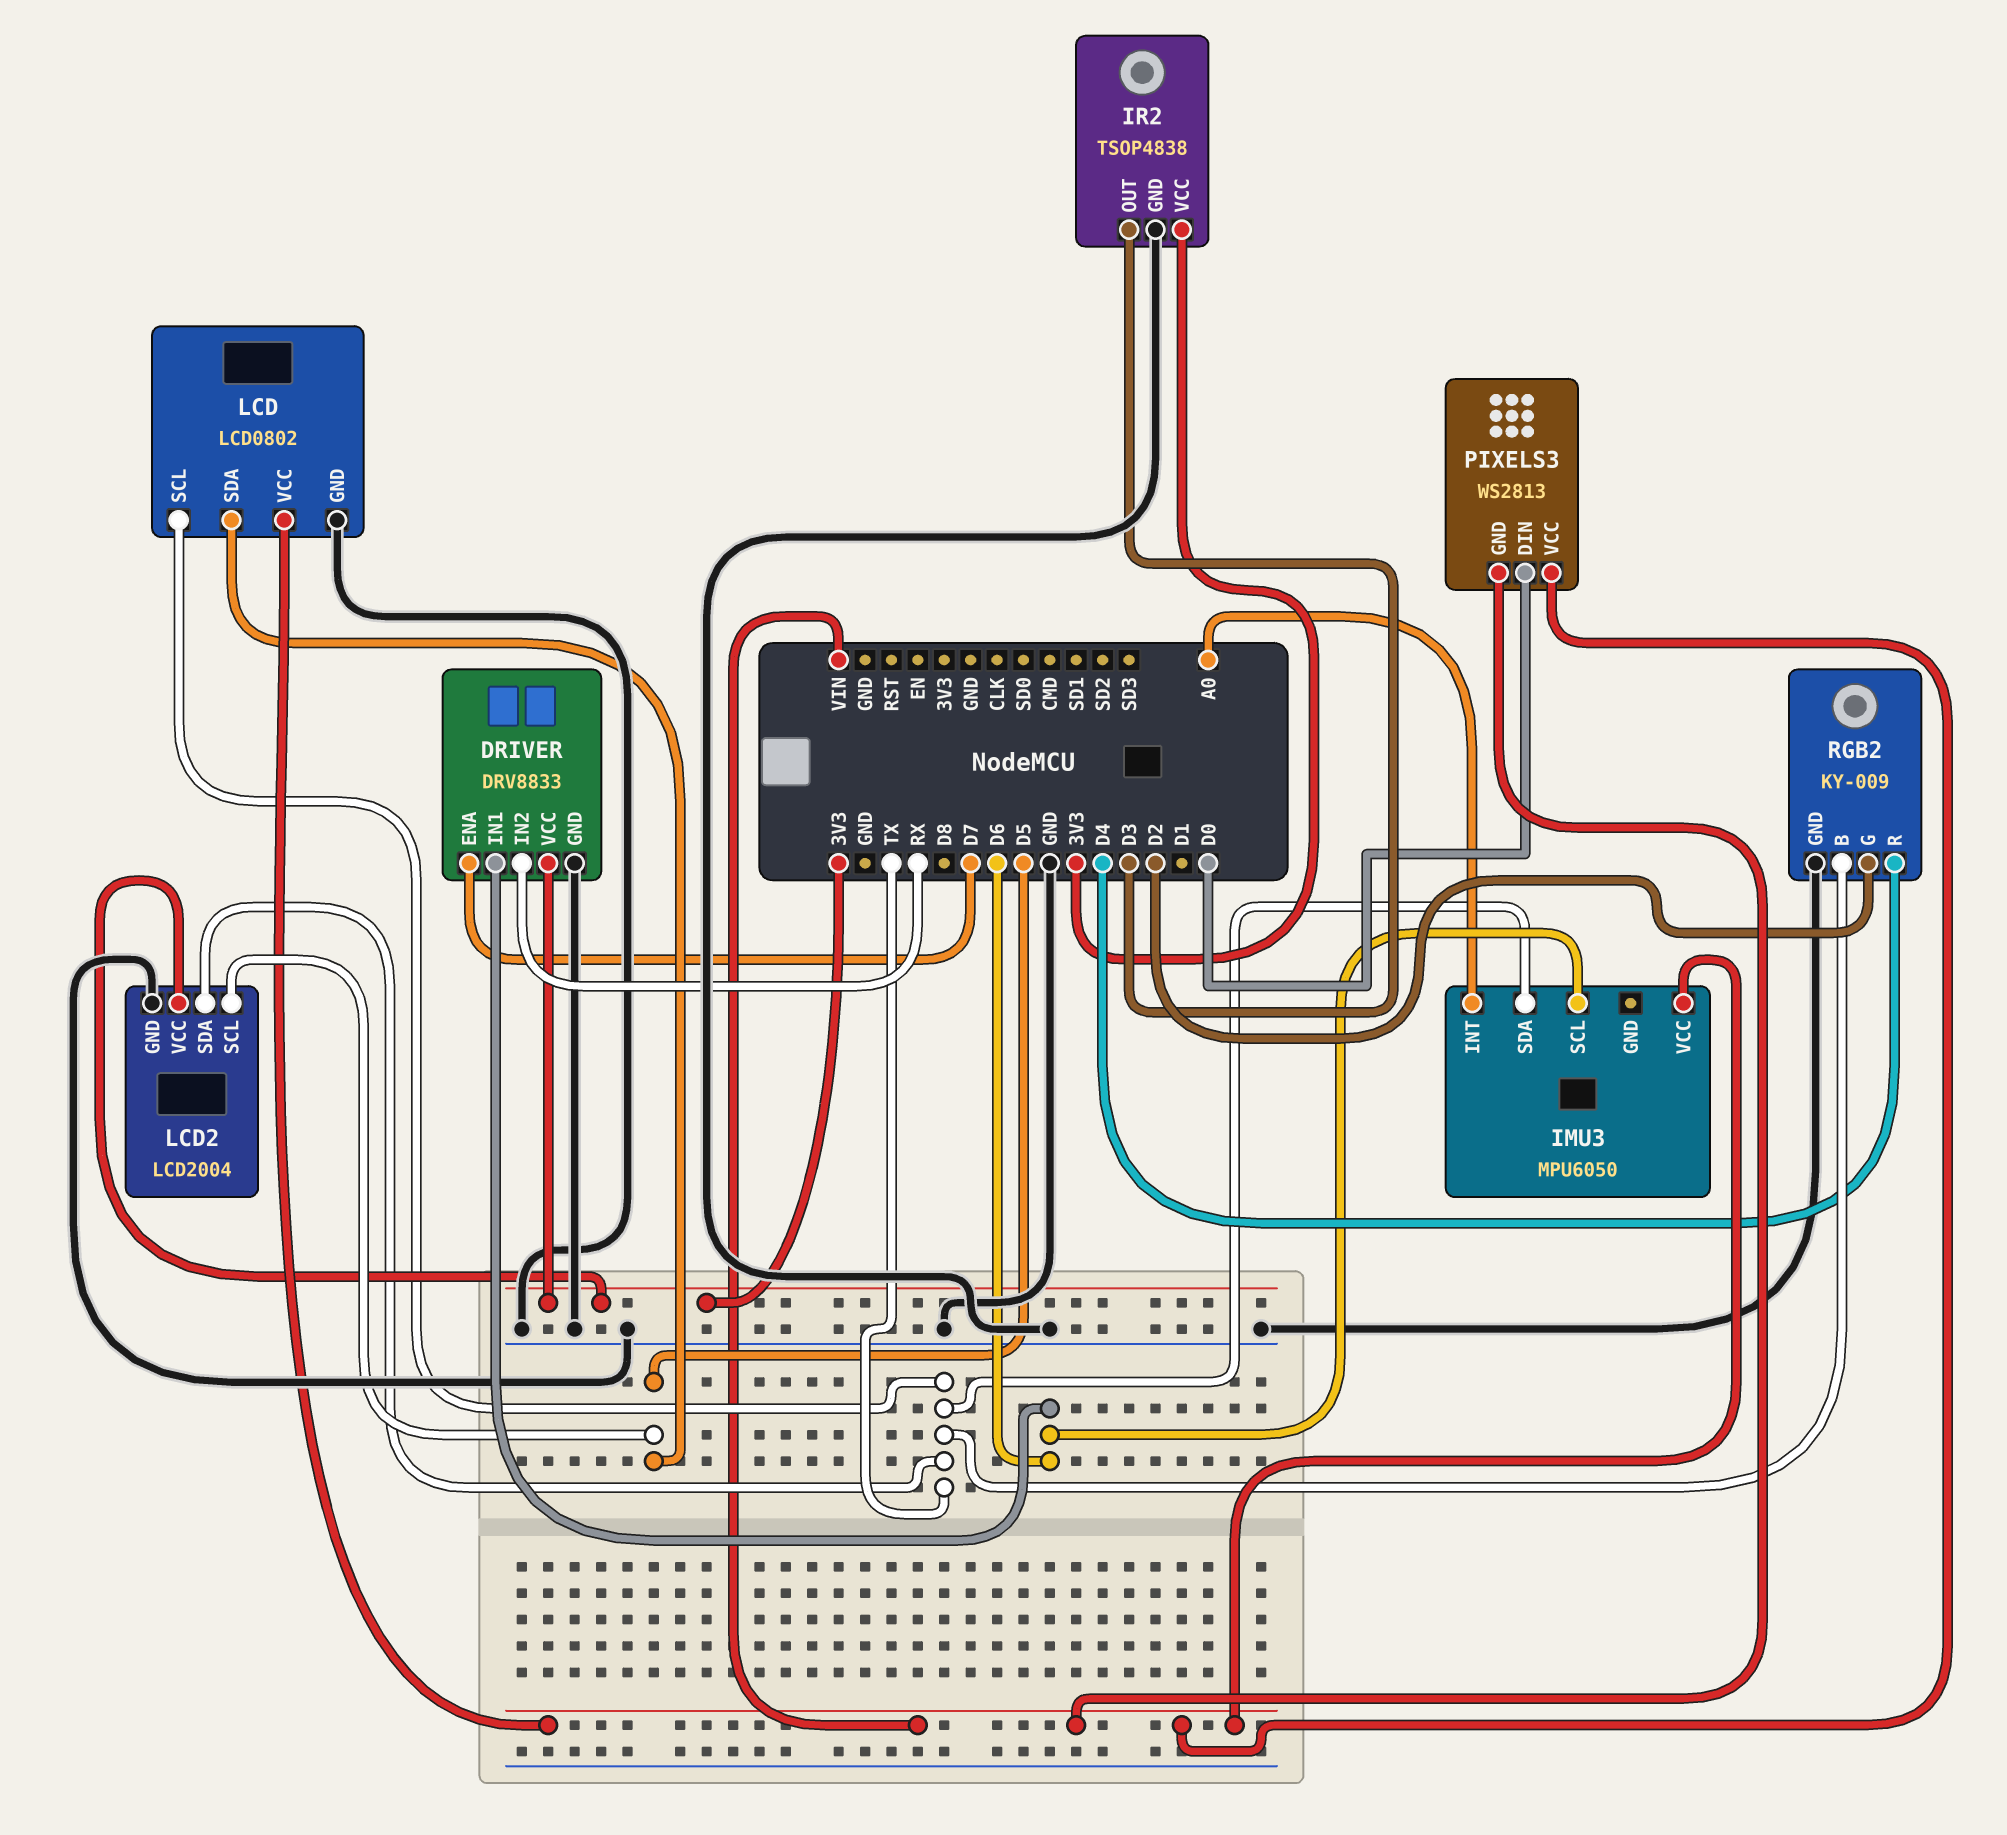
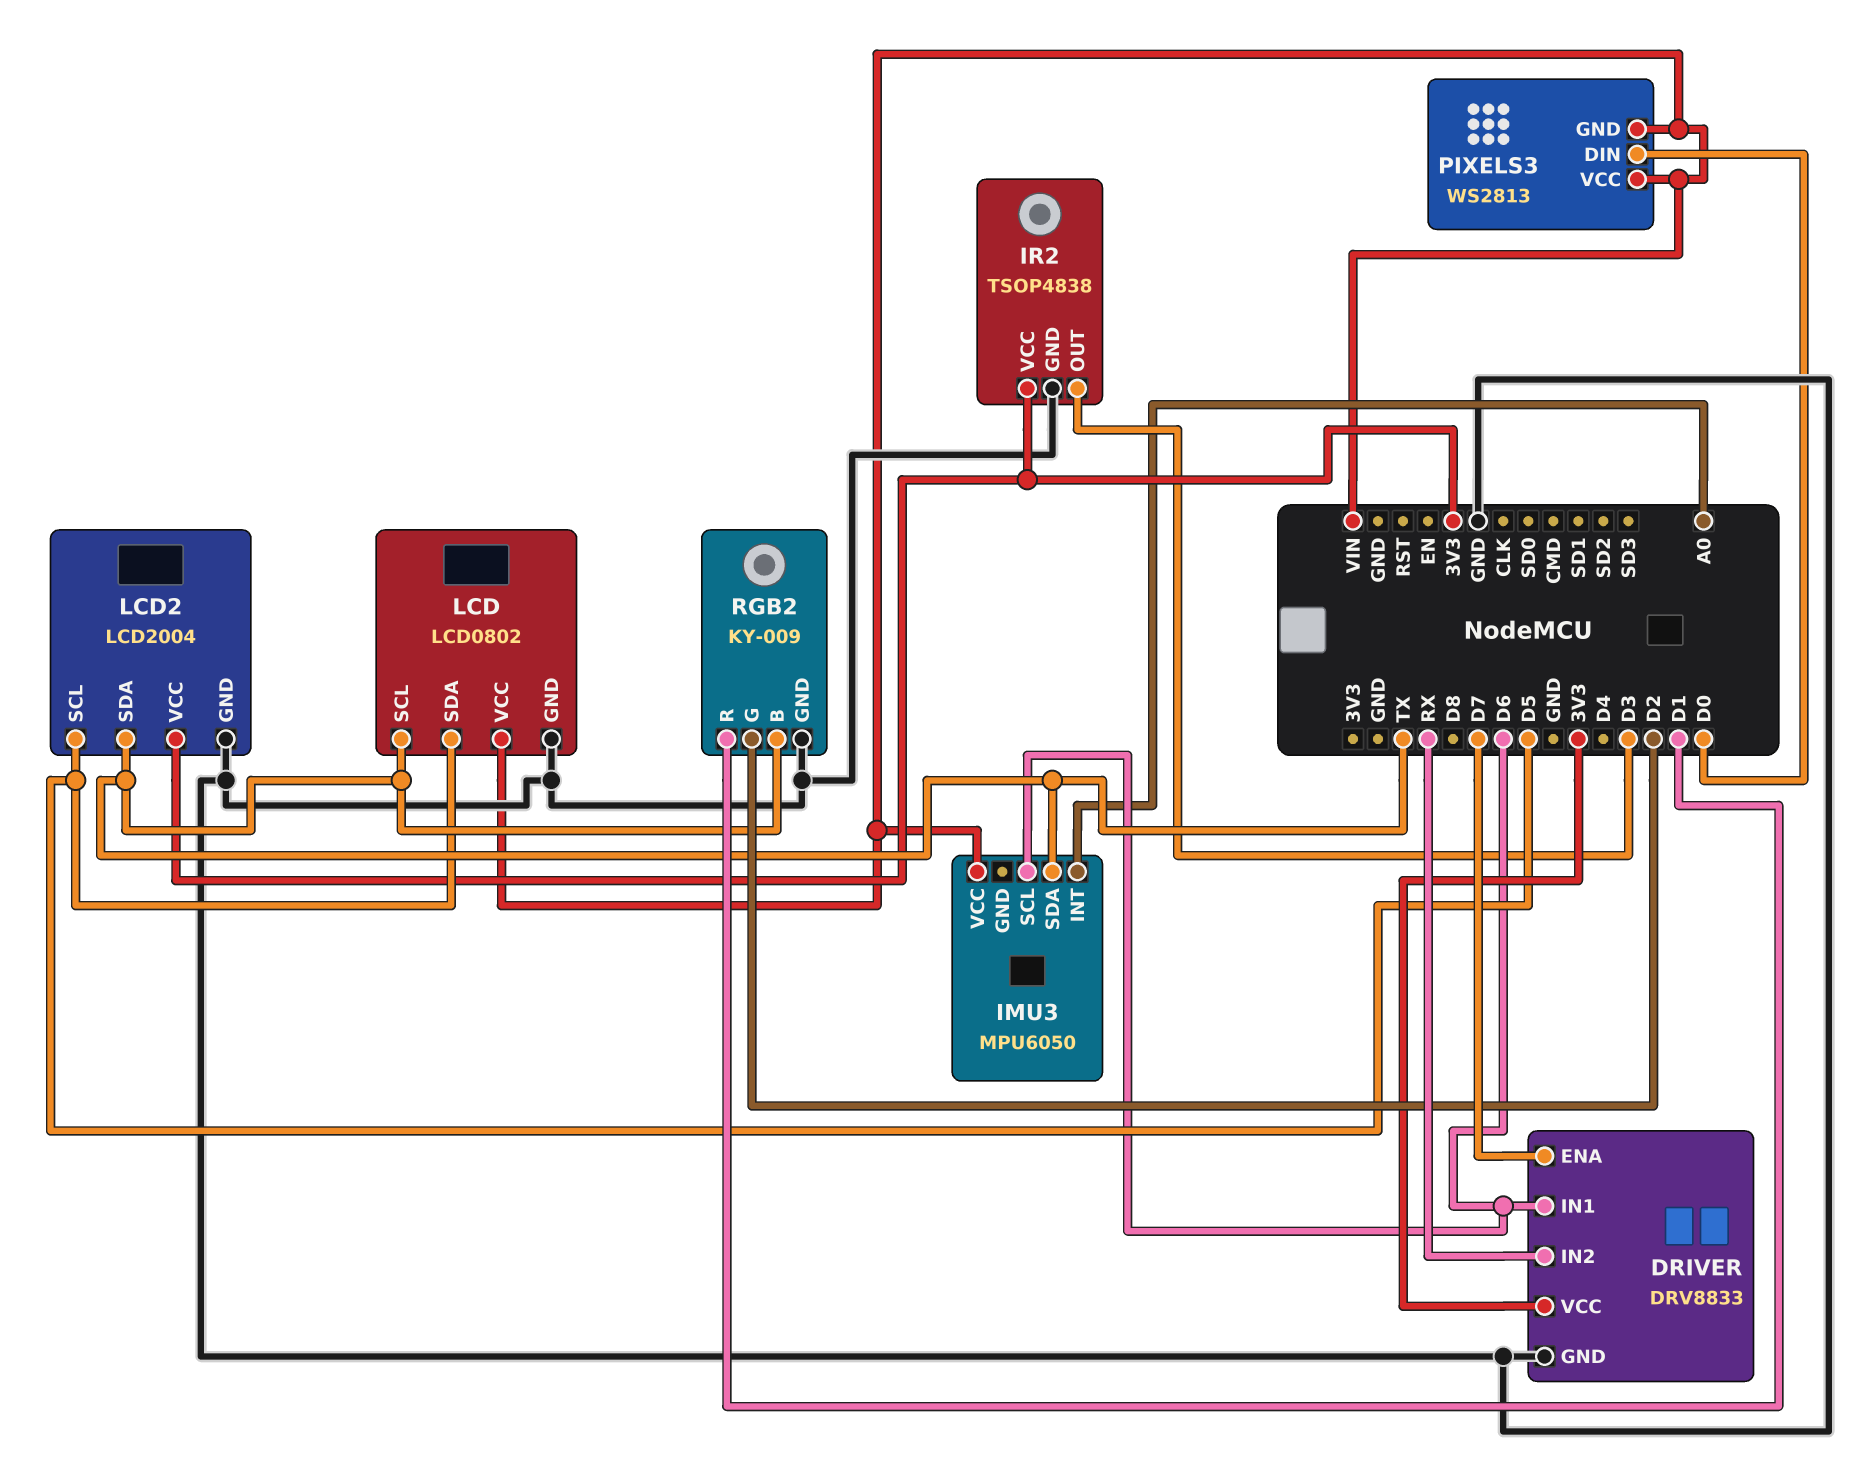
RGB2 pin R: D4 -> D1

